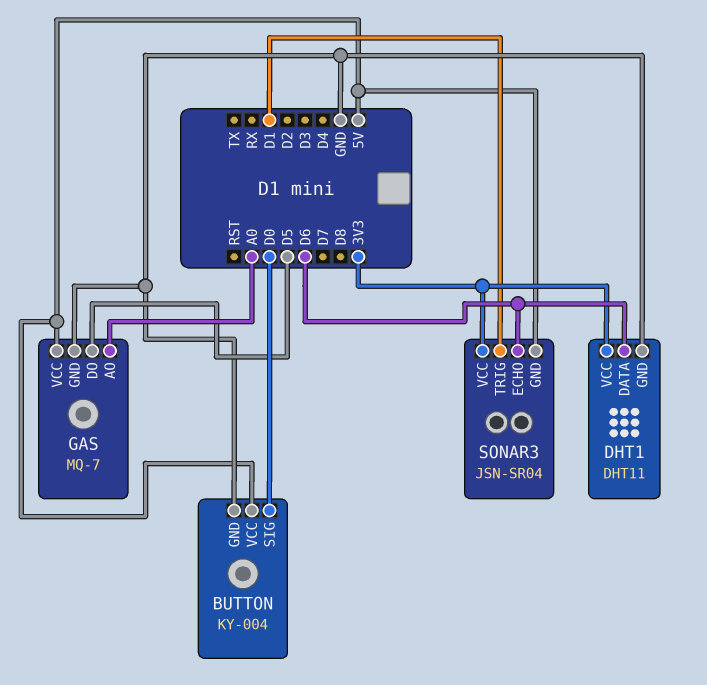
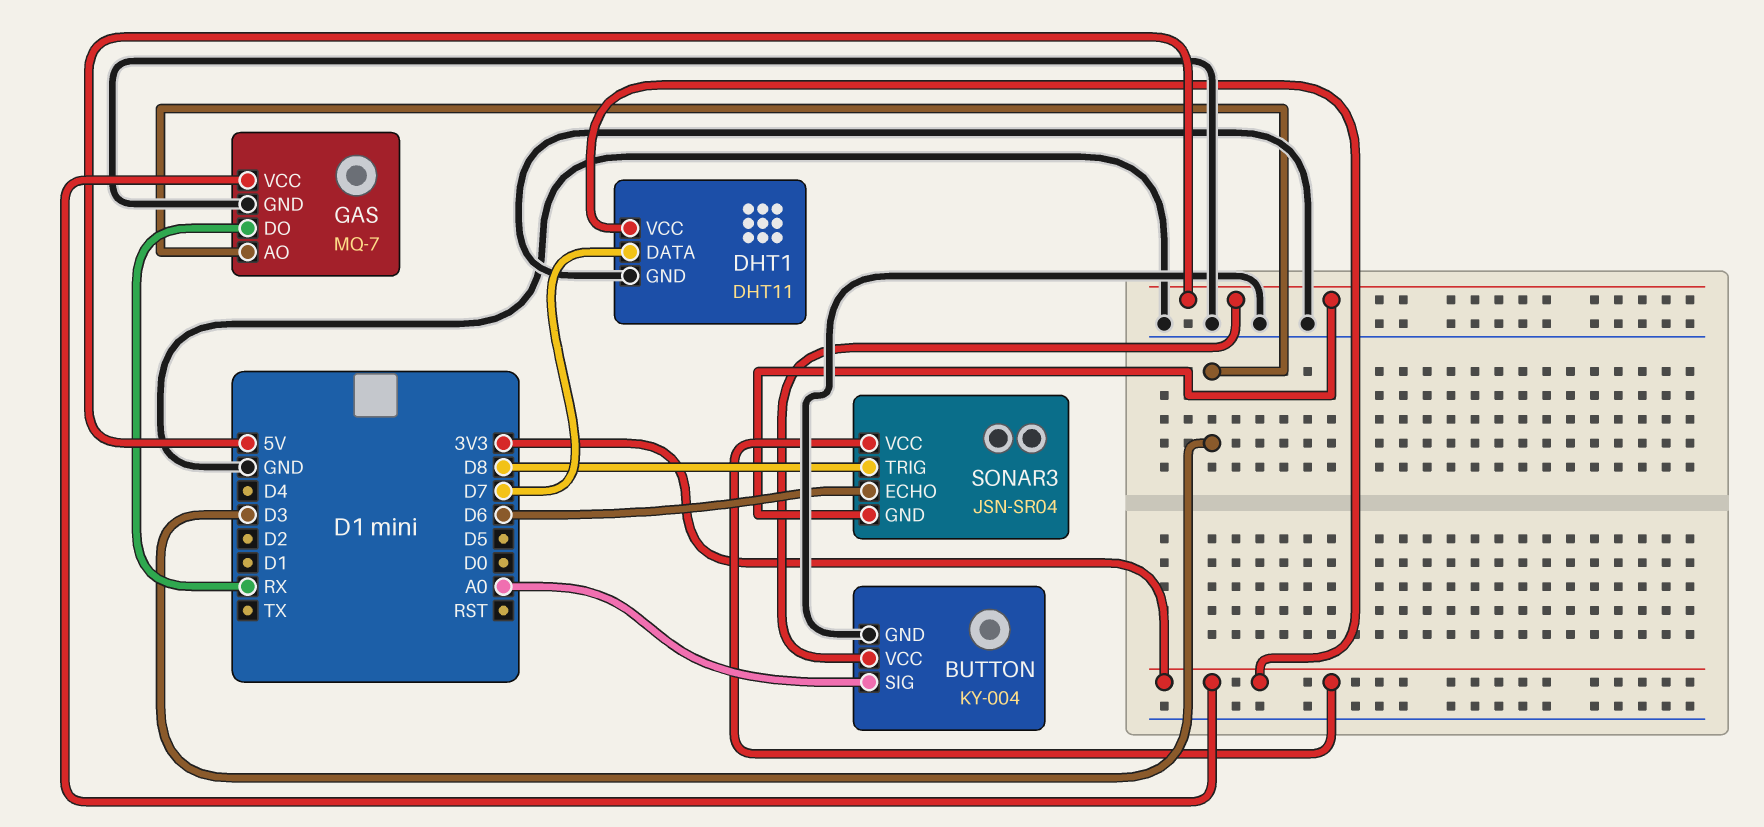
BUTTON pin SIG: D0 -> A0
DHT1 pin DATA: D6 -> D7
GAS pin AO: A0 -> D3
GAS pin DO: D5 -> RX
GAS pin VCC: 5V -> 3V3
SONAR3 pin TRIG: D1 -> D8

